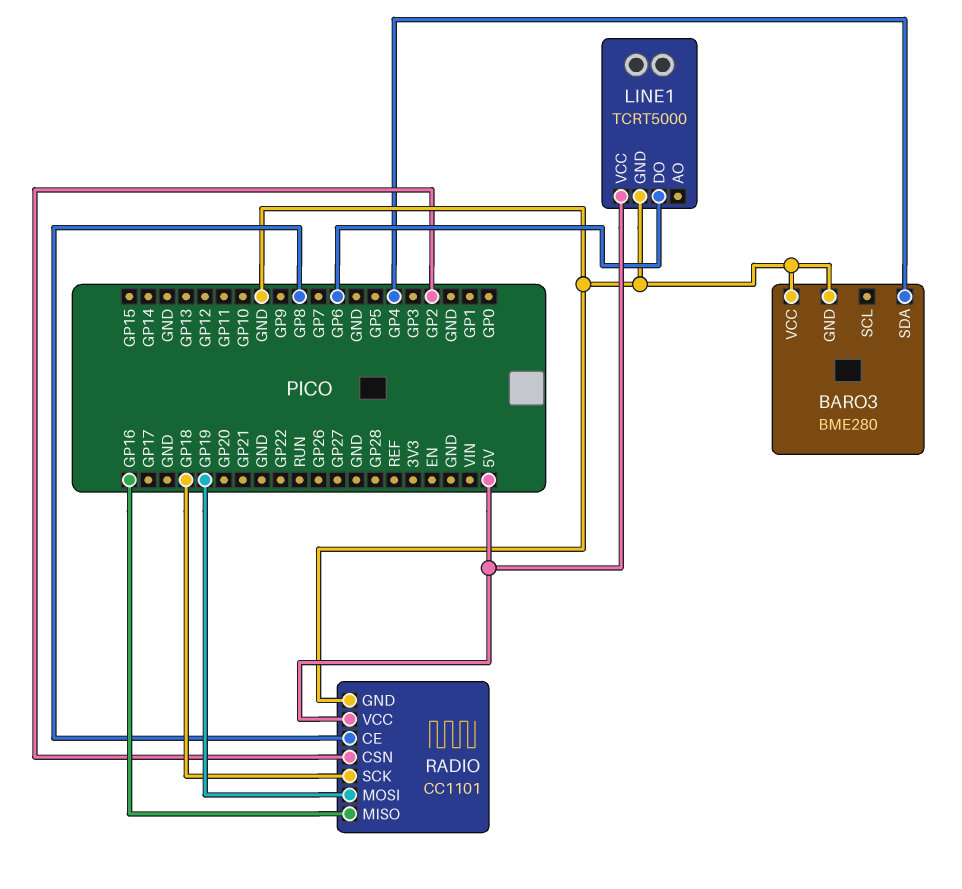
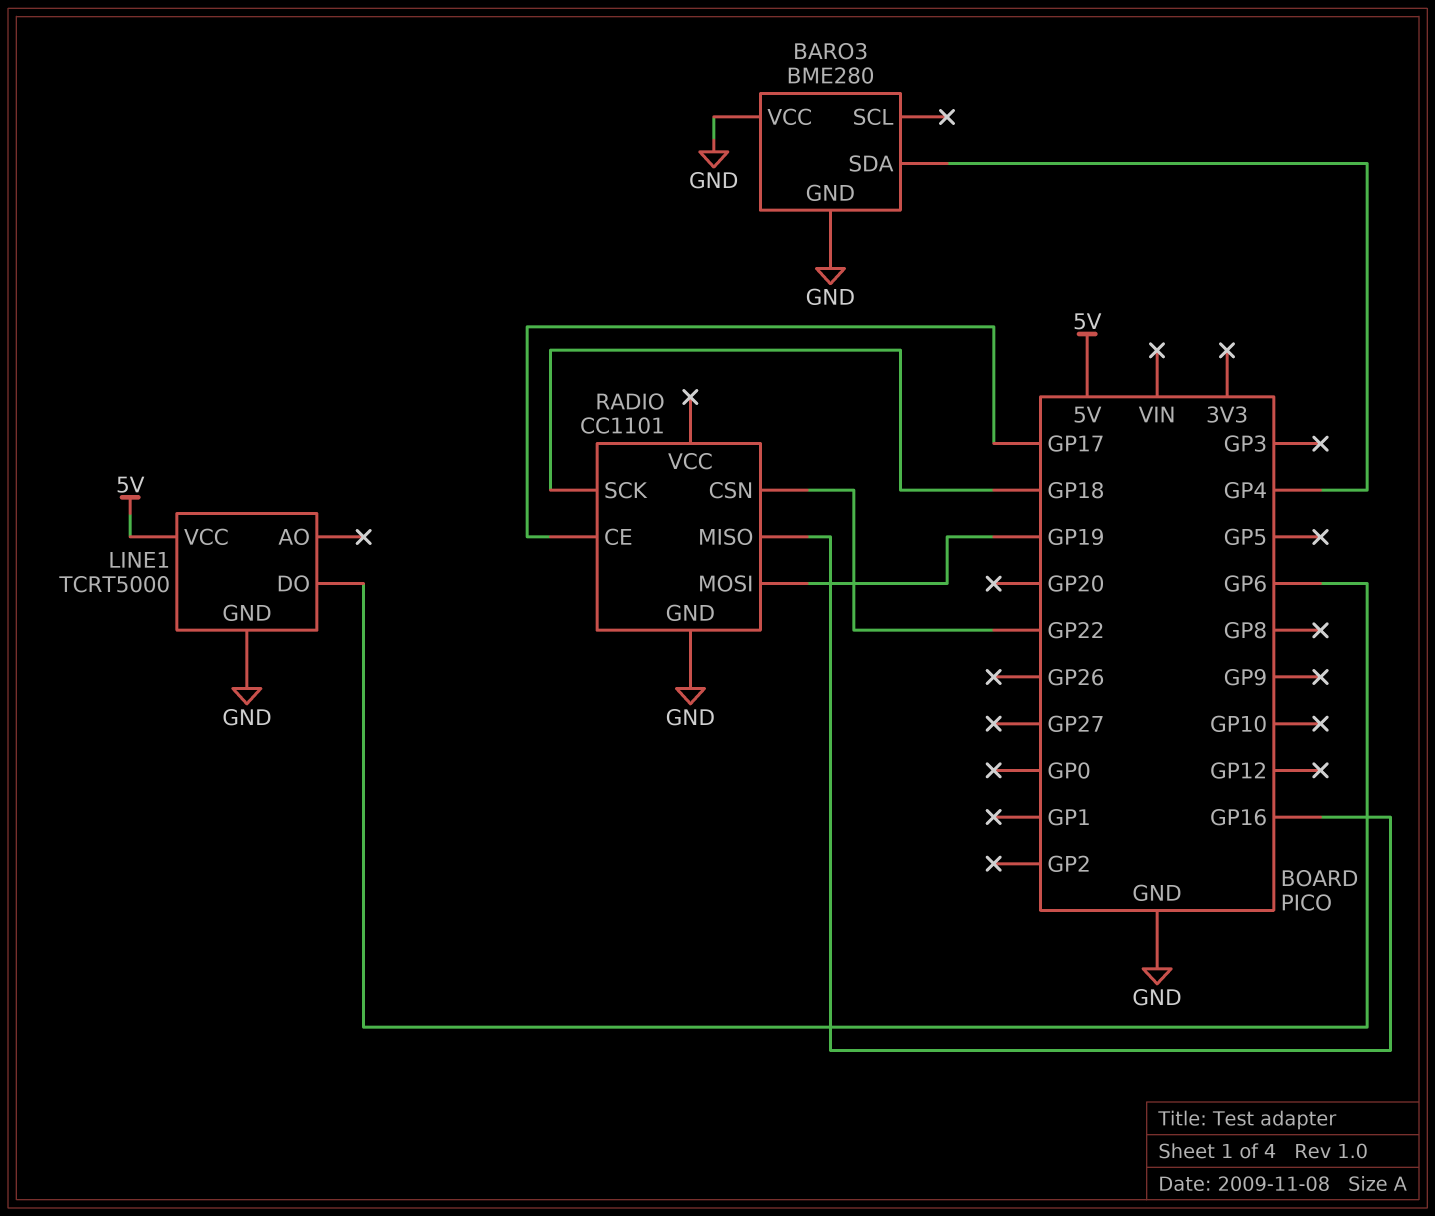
RADIO pin CE: GP8 -> GP17
RADIO pin CSN: GP2 -> GP22
RADIO pin VCC: 5V -> none

